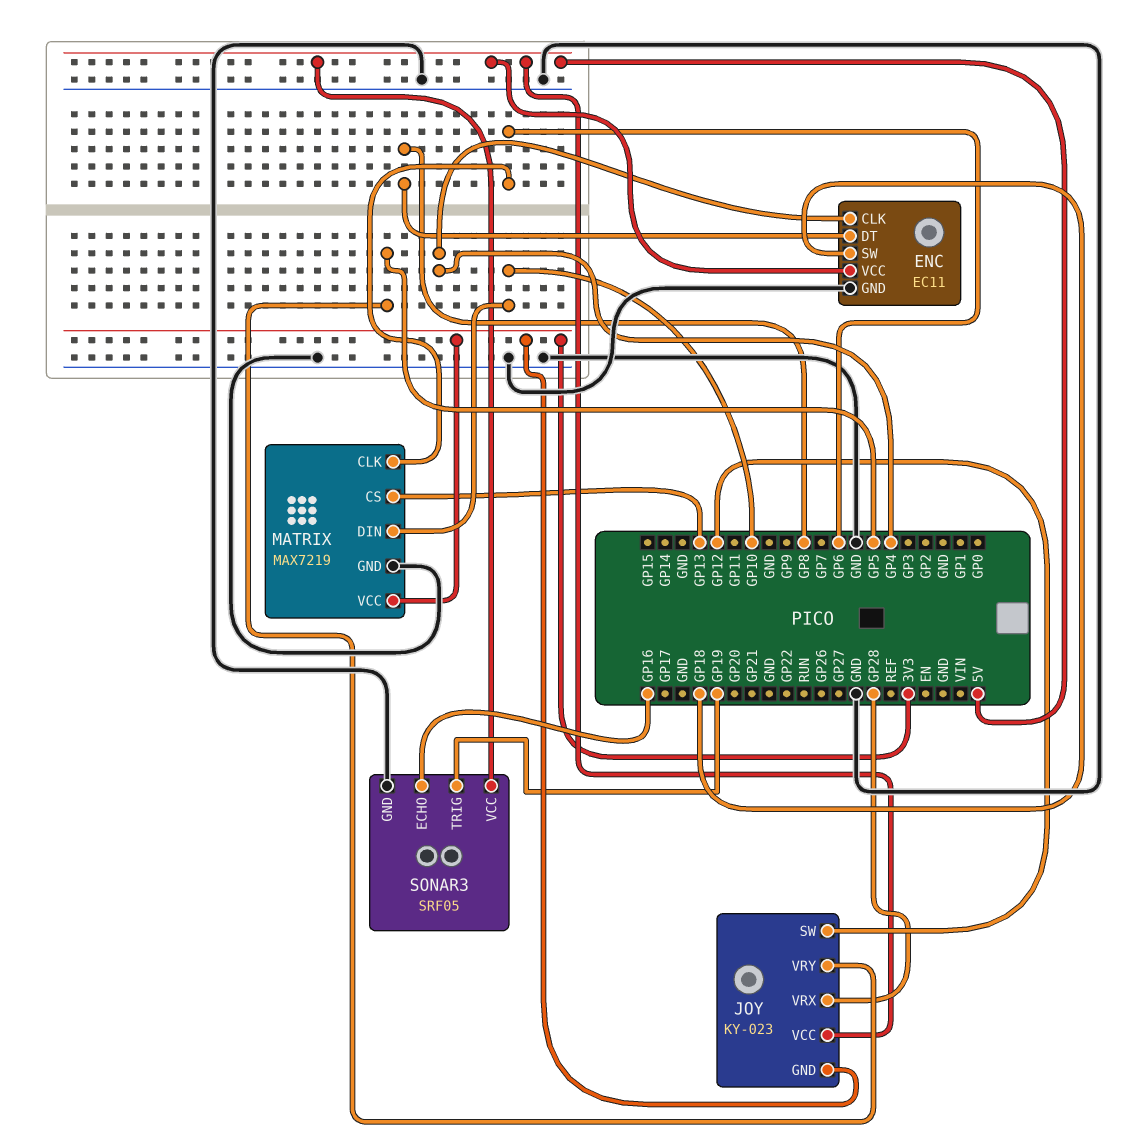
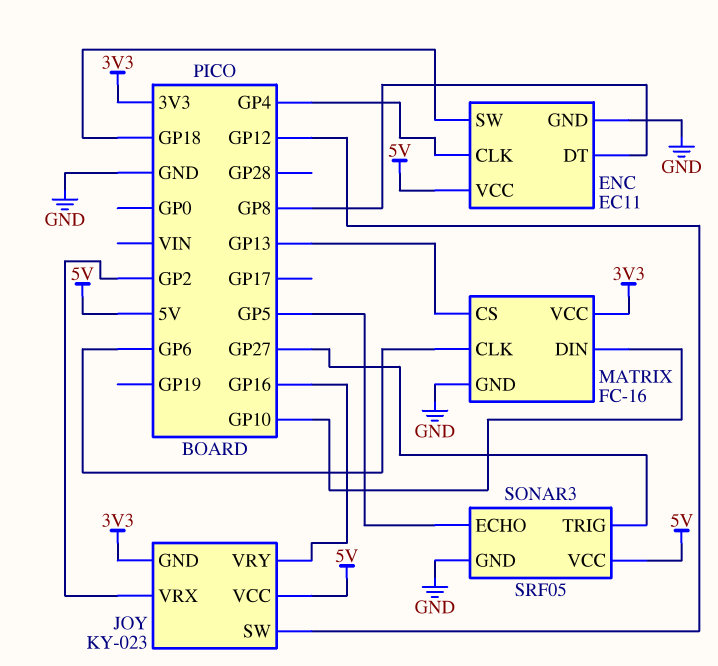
JOY pin VRX: GP28 -> GP2
JOY pin VRY: GP5 -> GP16
MATRIX: MAX7219 -> FC-16
SONAR3 pin ECHO: GP16 -> GP5
SONAR3 pin TRIG: GP19 -> GP27

